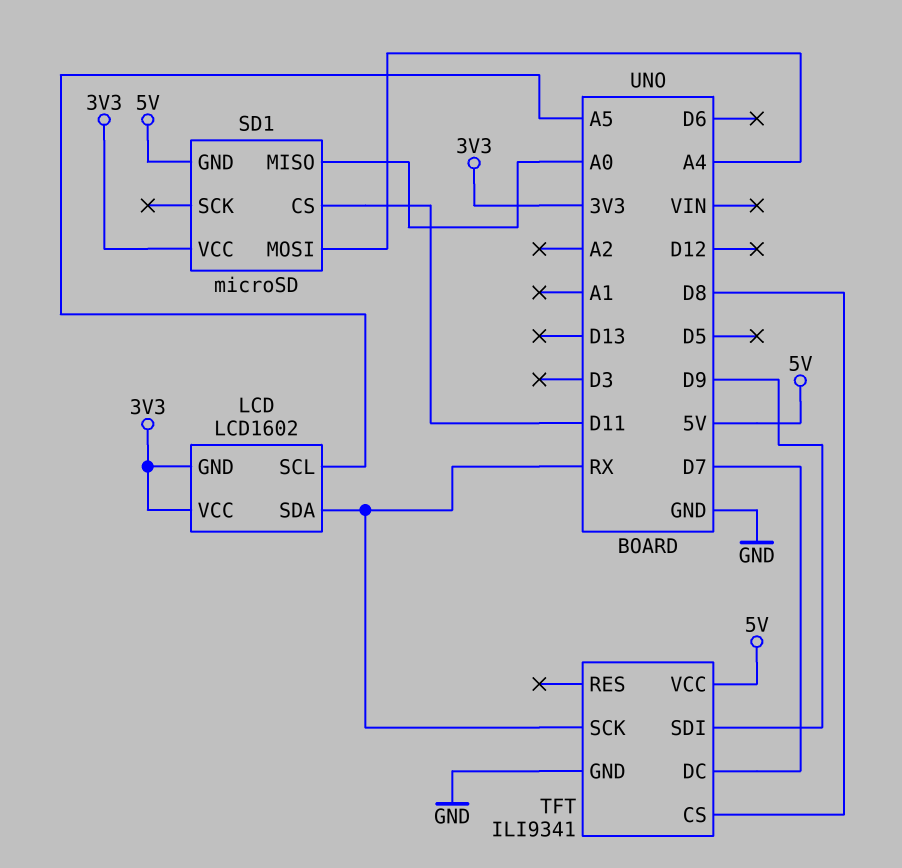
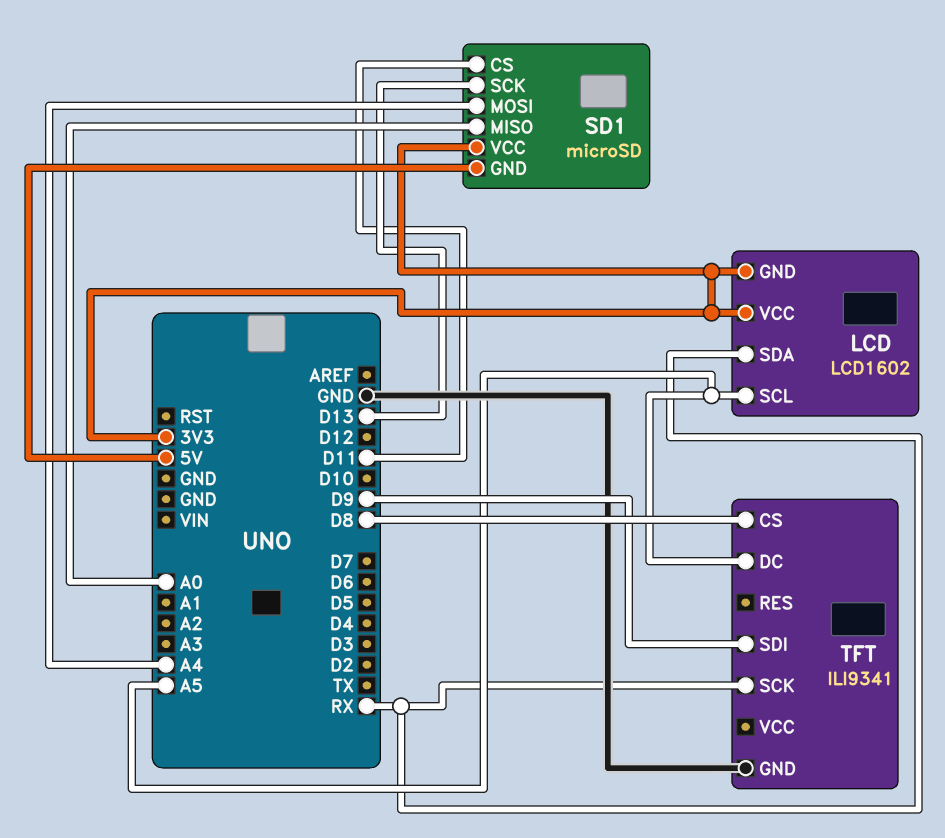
SD1 pin SCK: none -> D13
TFT pin DC: D7 -> A5
TFT pin VCC: 5V -> none

